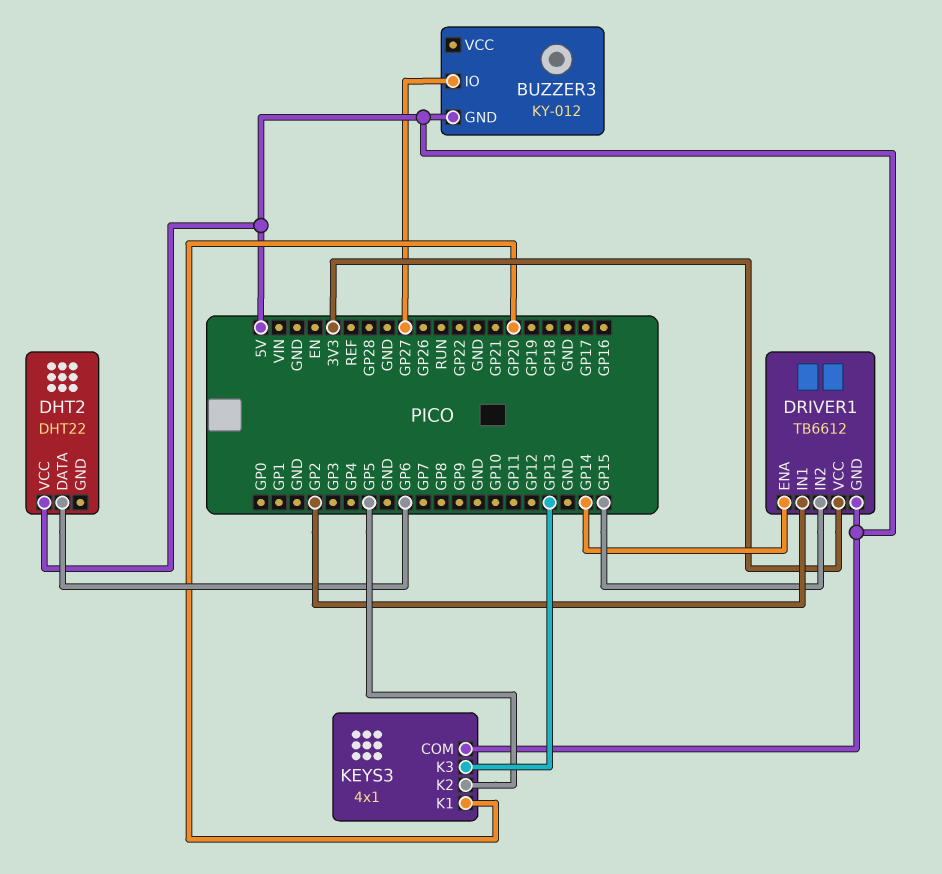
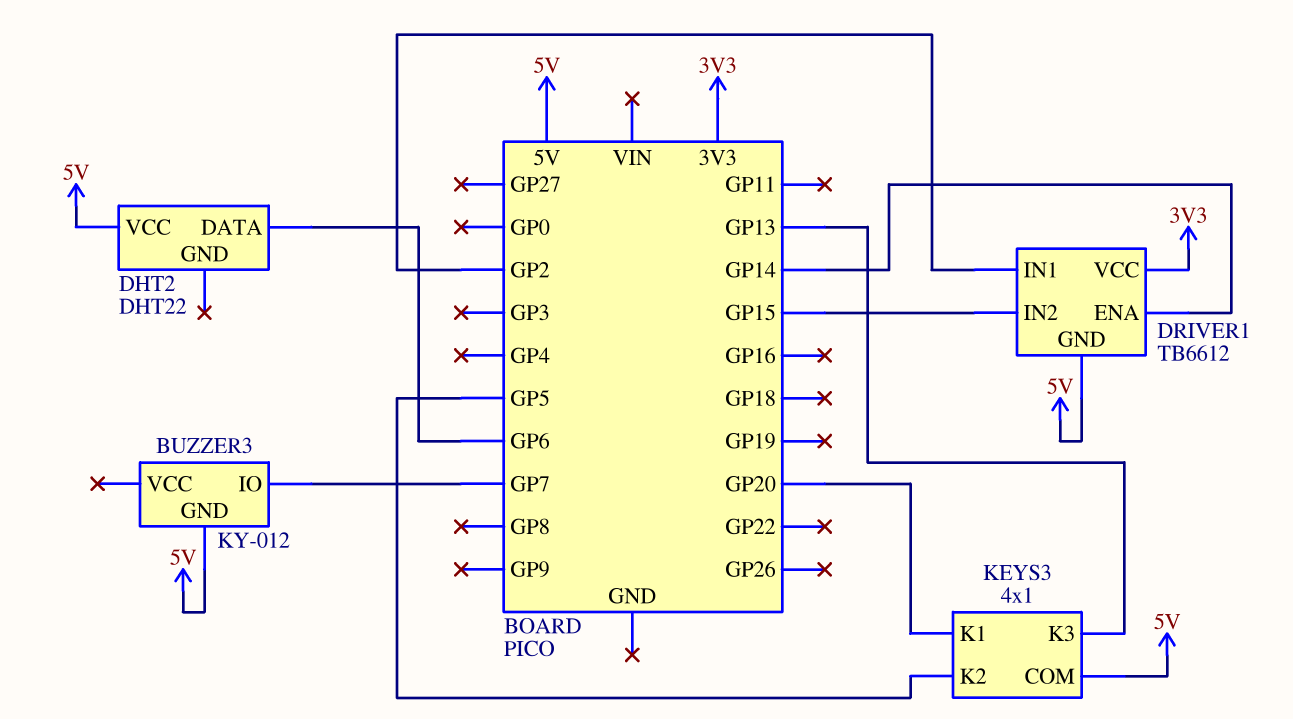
BUZZER3 pin IO: GP27 -> GP7

